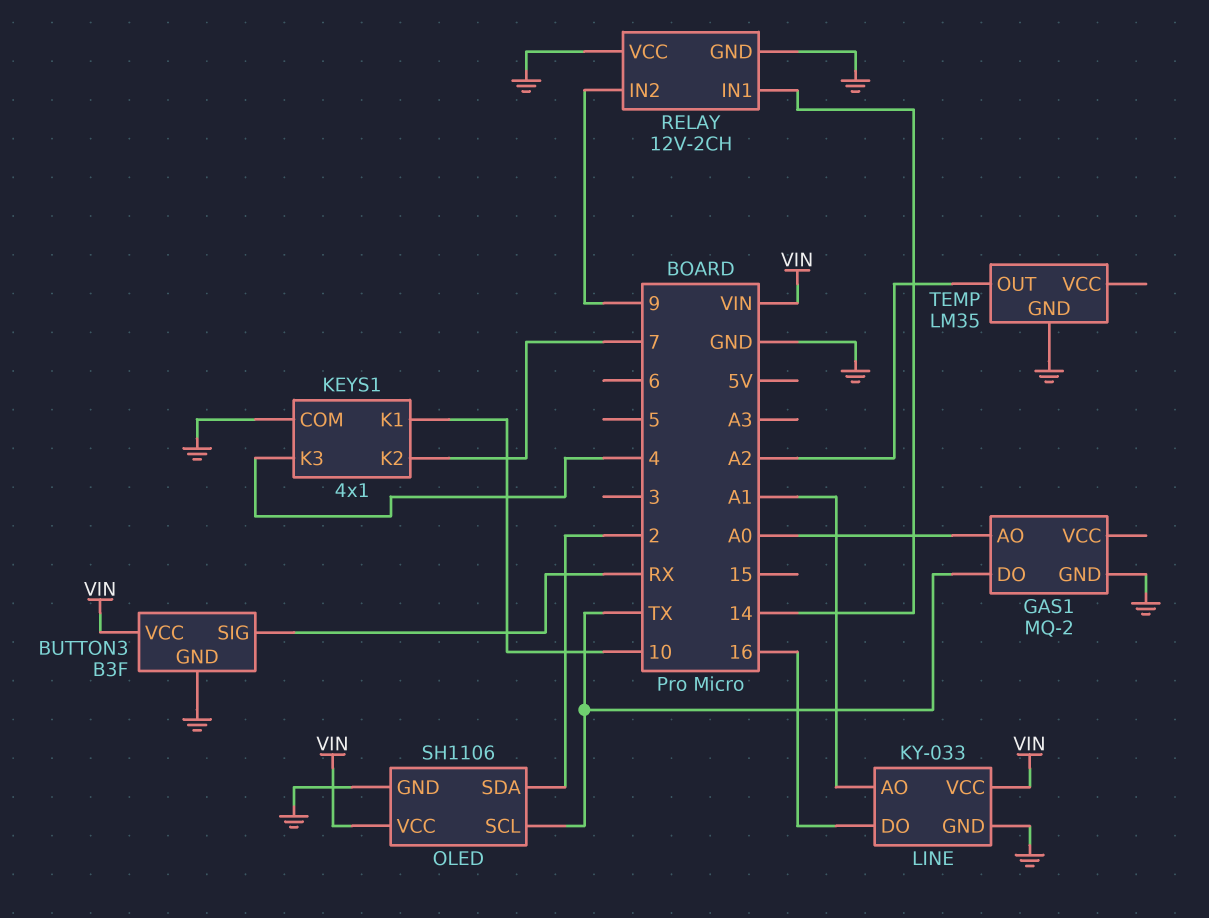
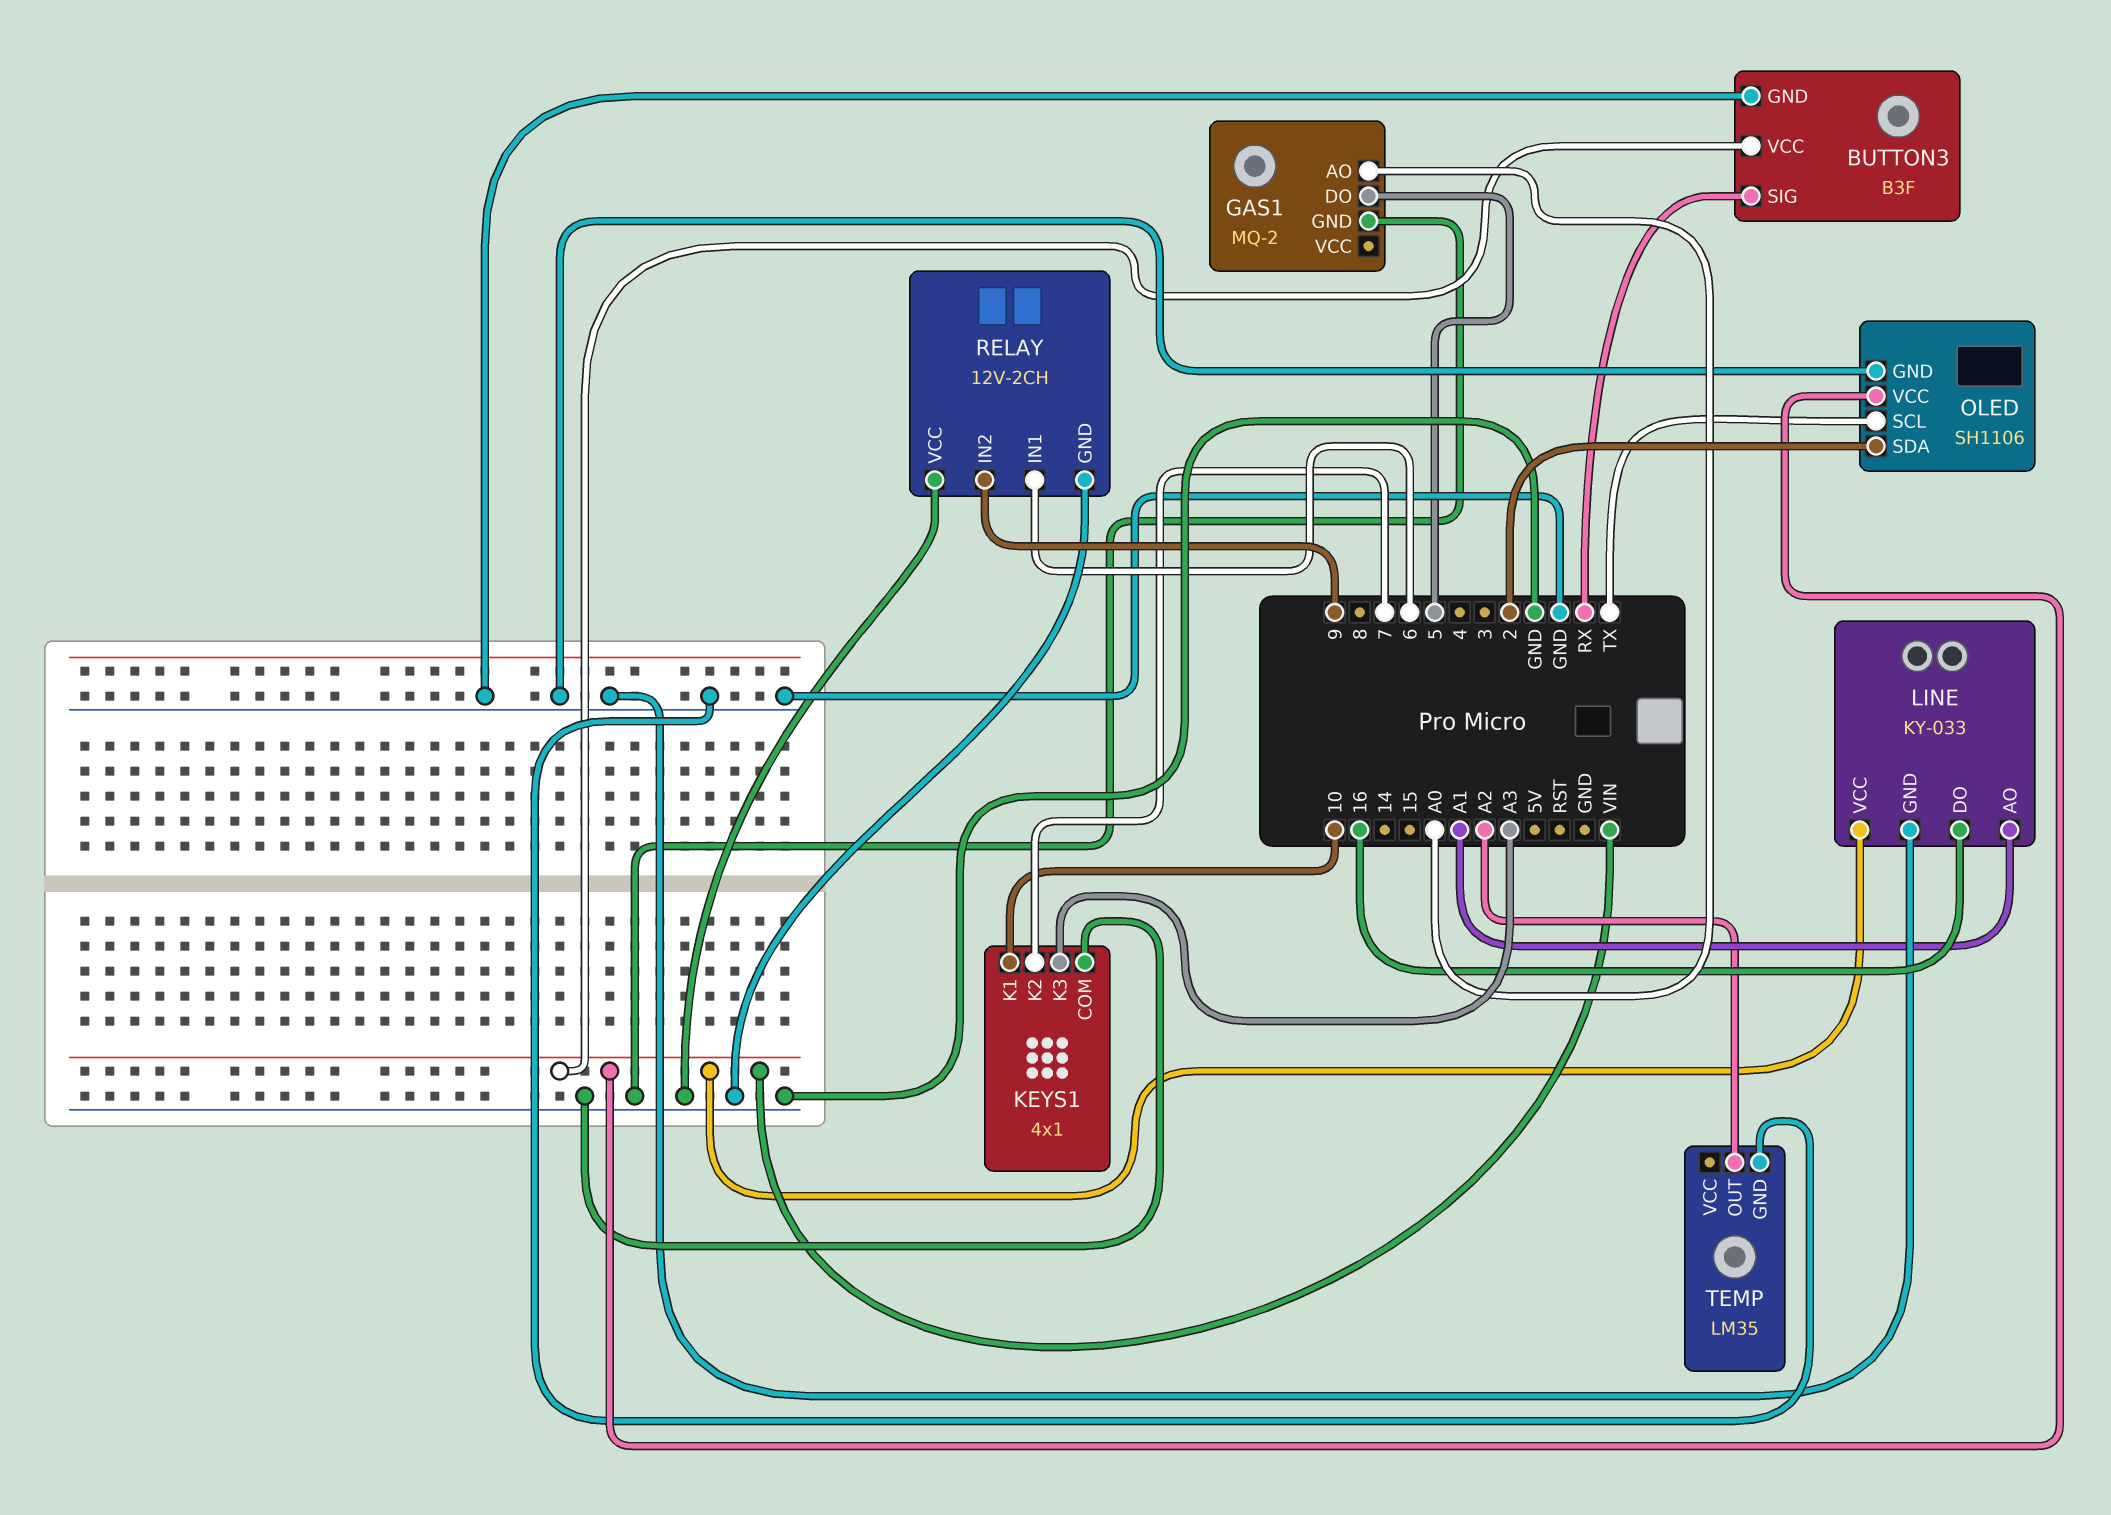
GAS1 pin DO: TX -> 5
KEYS1 pin K3: 4 -> A3
RELAY pin IN1: 14 -> 6

